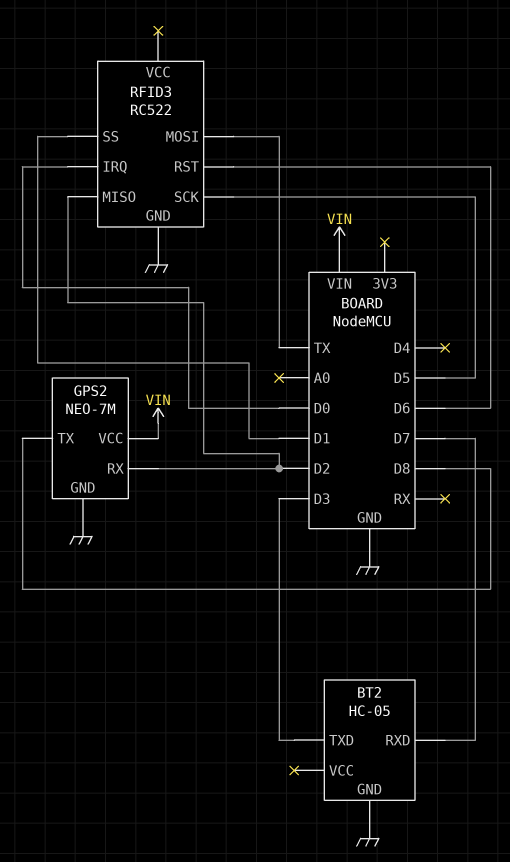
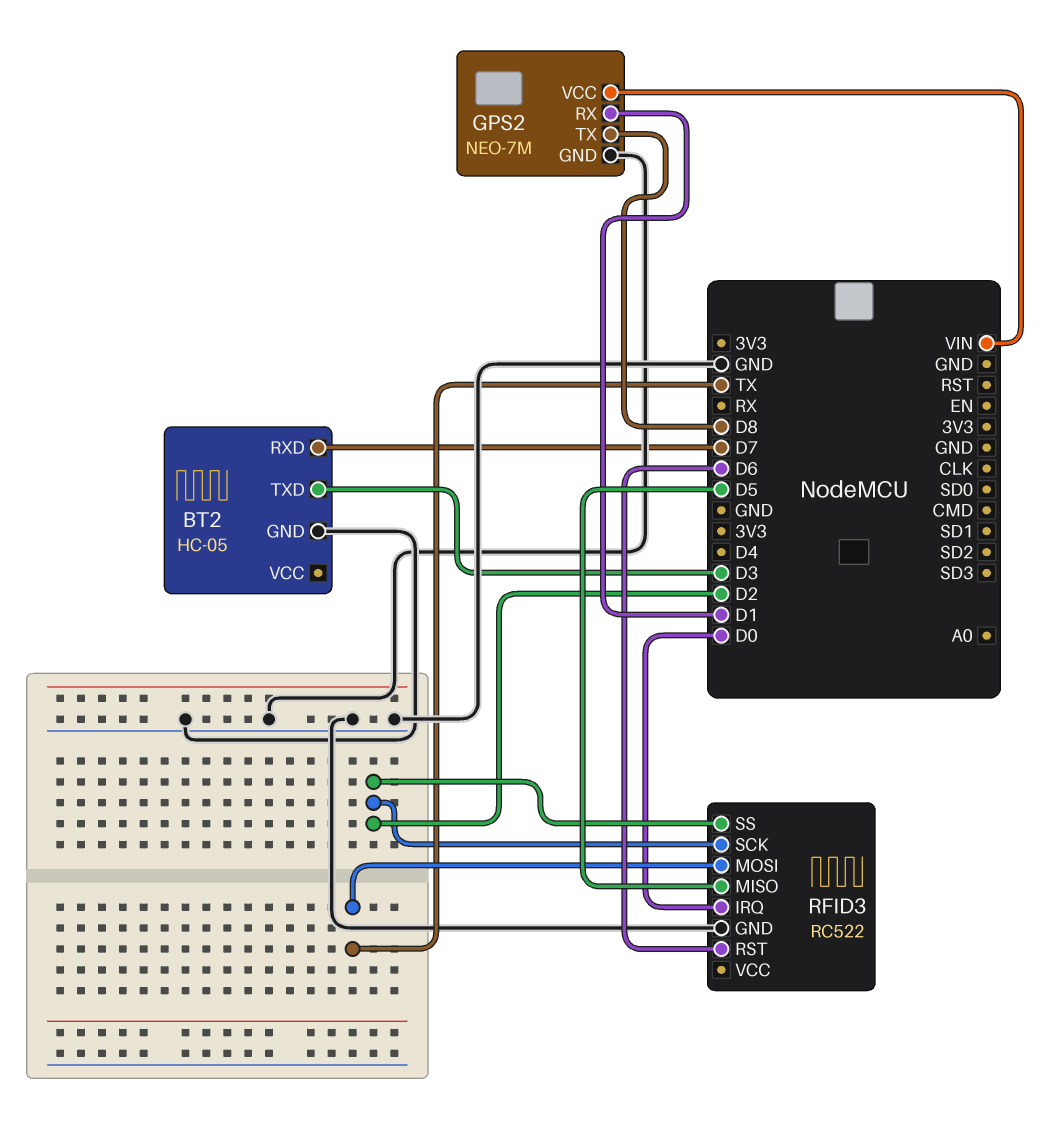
GPS2 pin RX: D2 -> D1
RFID3 pin MISO: D2 -> D5
RFID3 pin SCK: D5 -> D2
RFID3 pin SS: D1 -> D2

